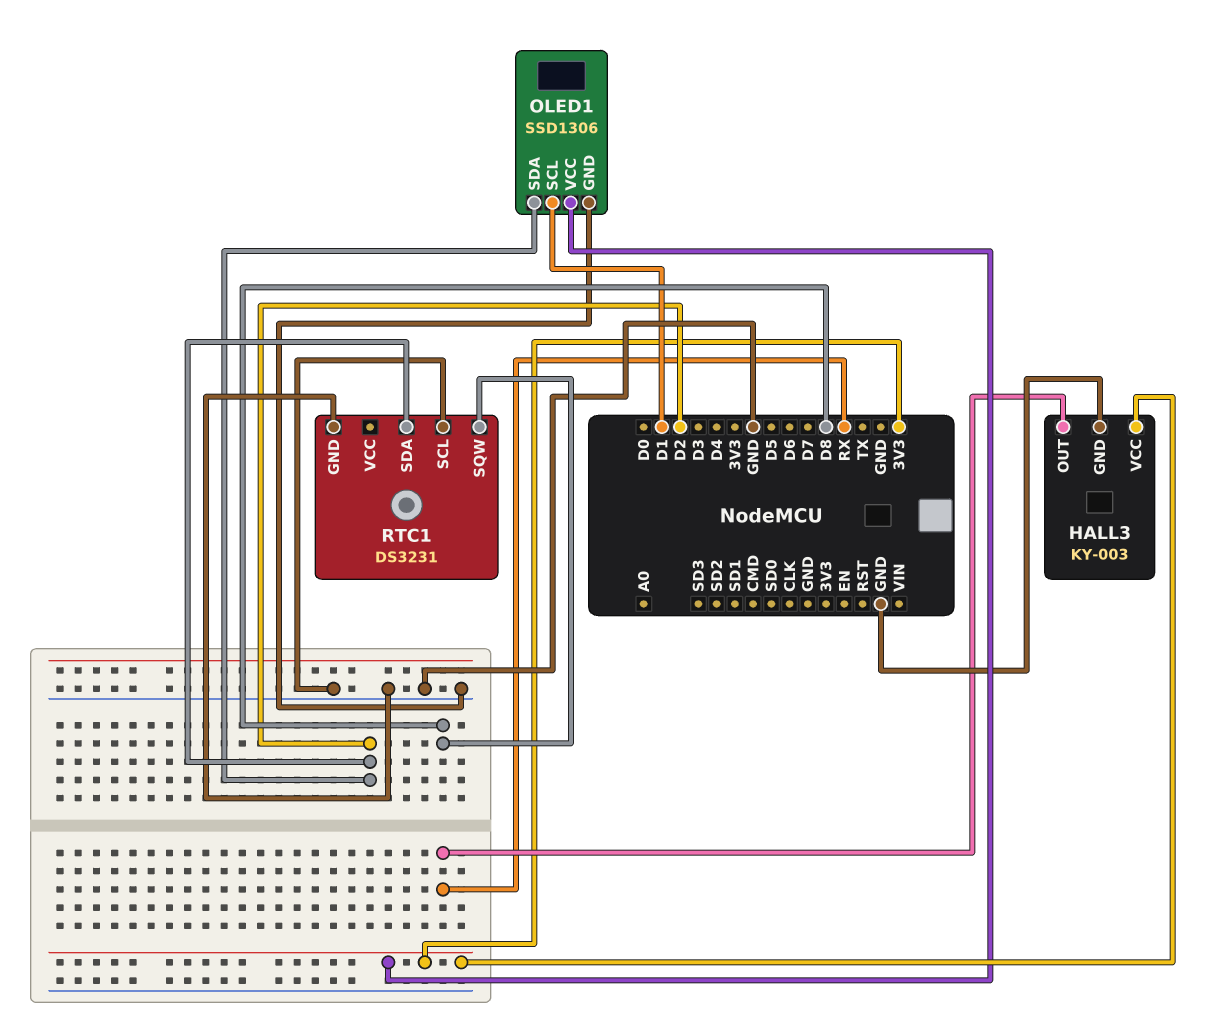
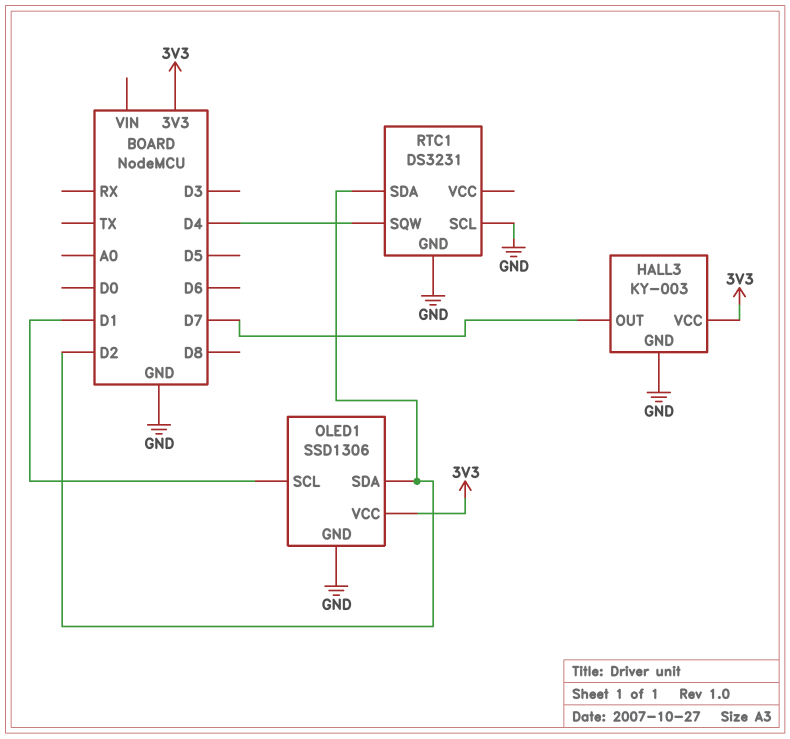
HALL3 pin OUT: RX -> D7
RTC1 pin SQW: D8 -> D4

